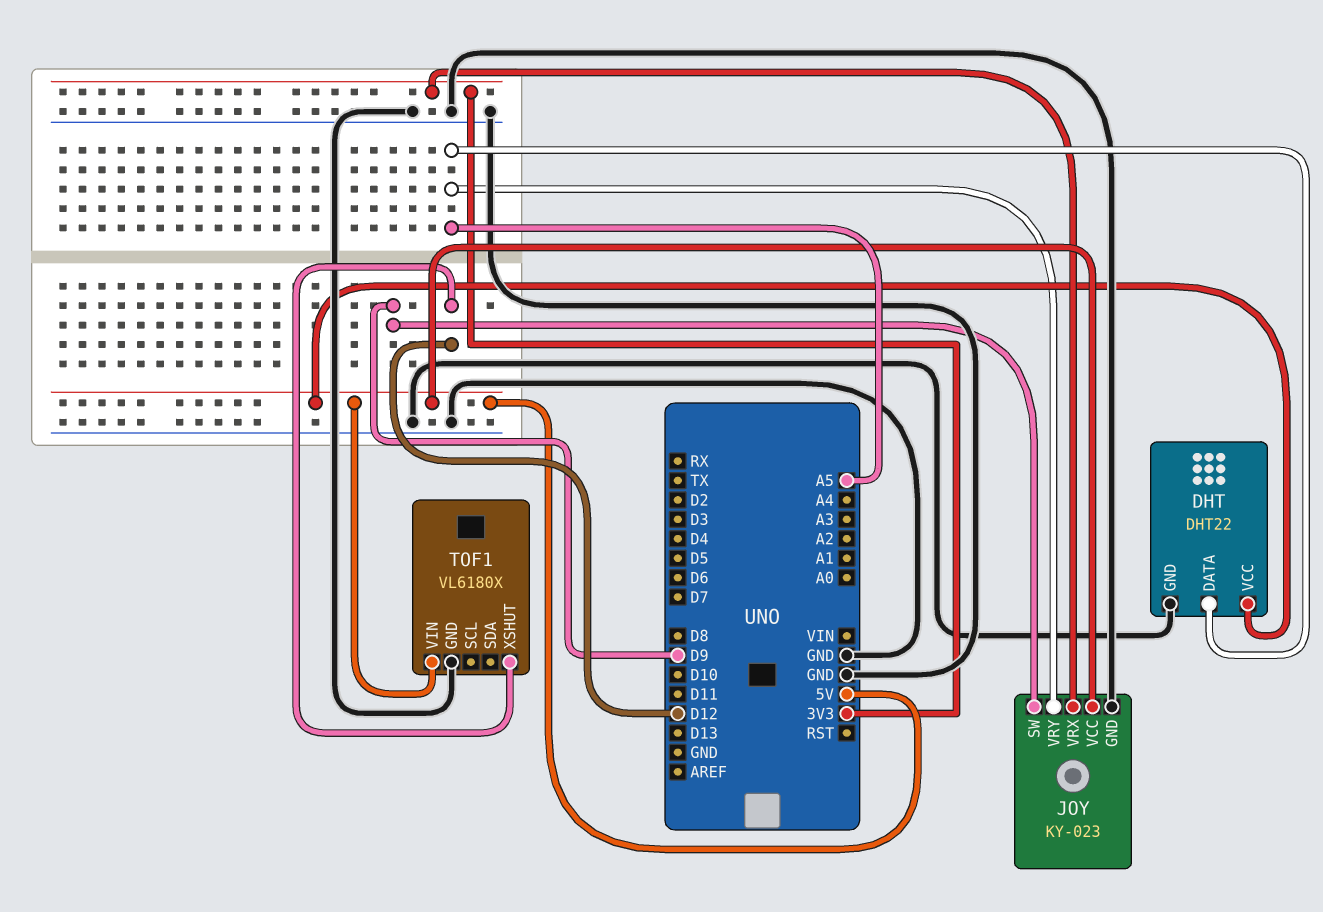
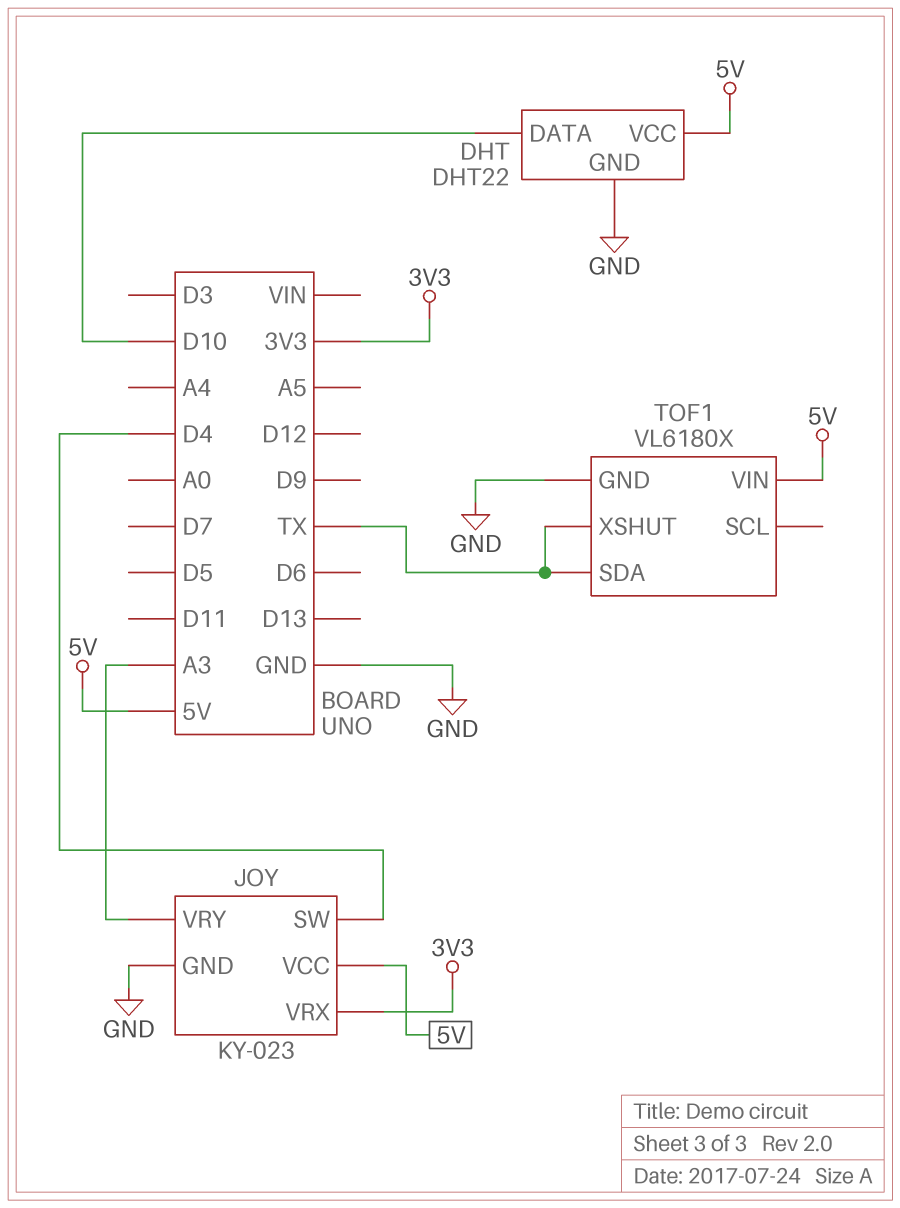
DHT pin DATA: A5 -> D10
JOY pin SW: D9 -> D4
JOY pin VRY: A5 -> A3
TOF1 pin SDA: none -> TX
TOF1 pin XSHUT: D12 -> TX

